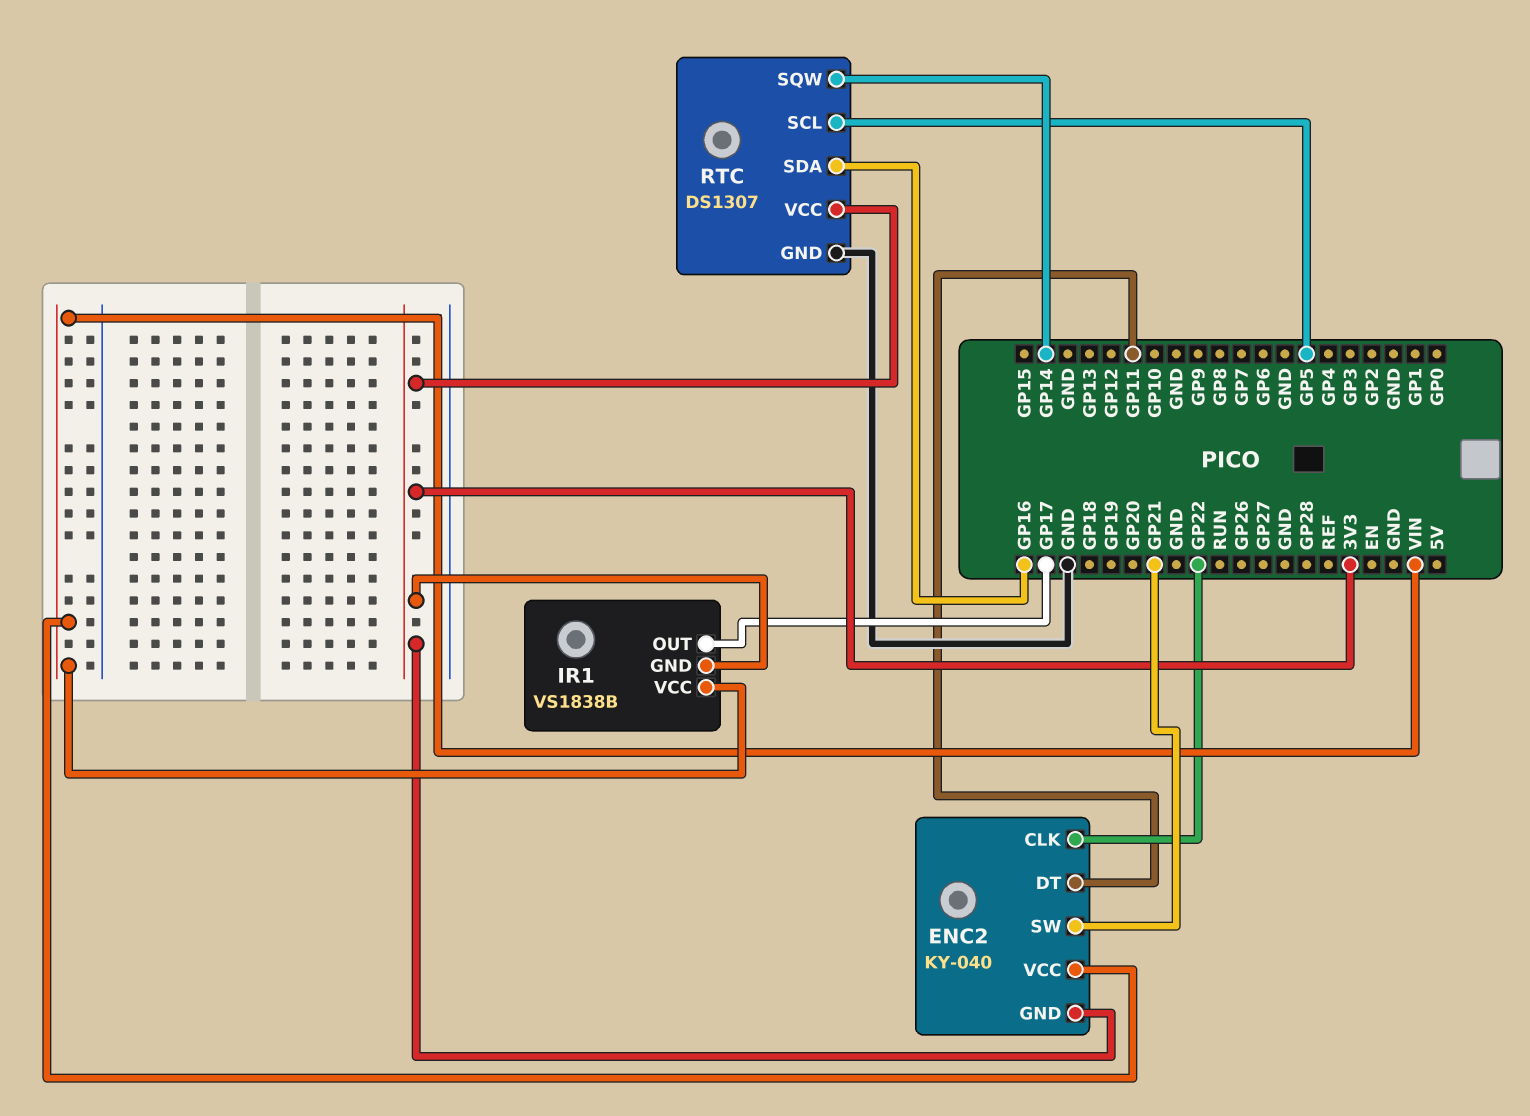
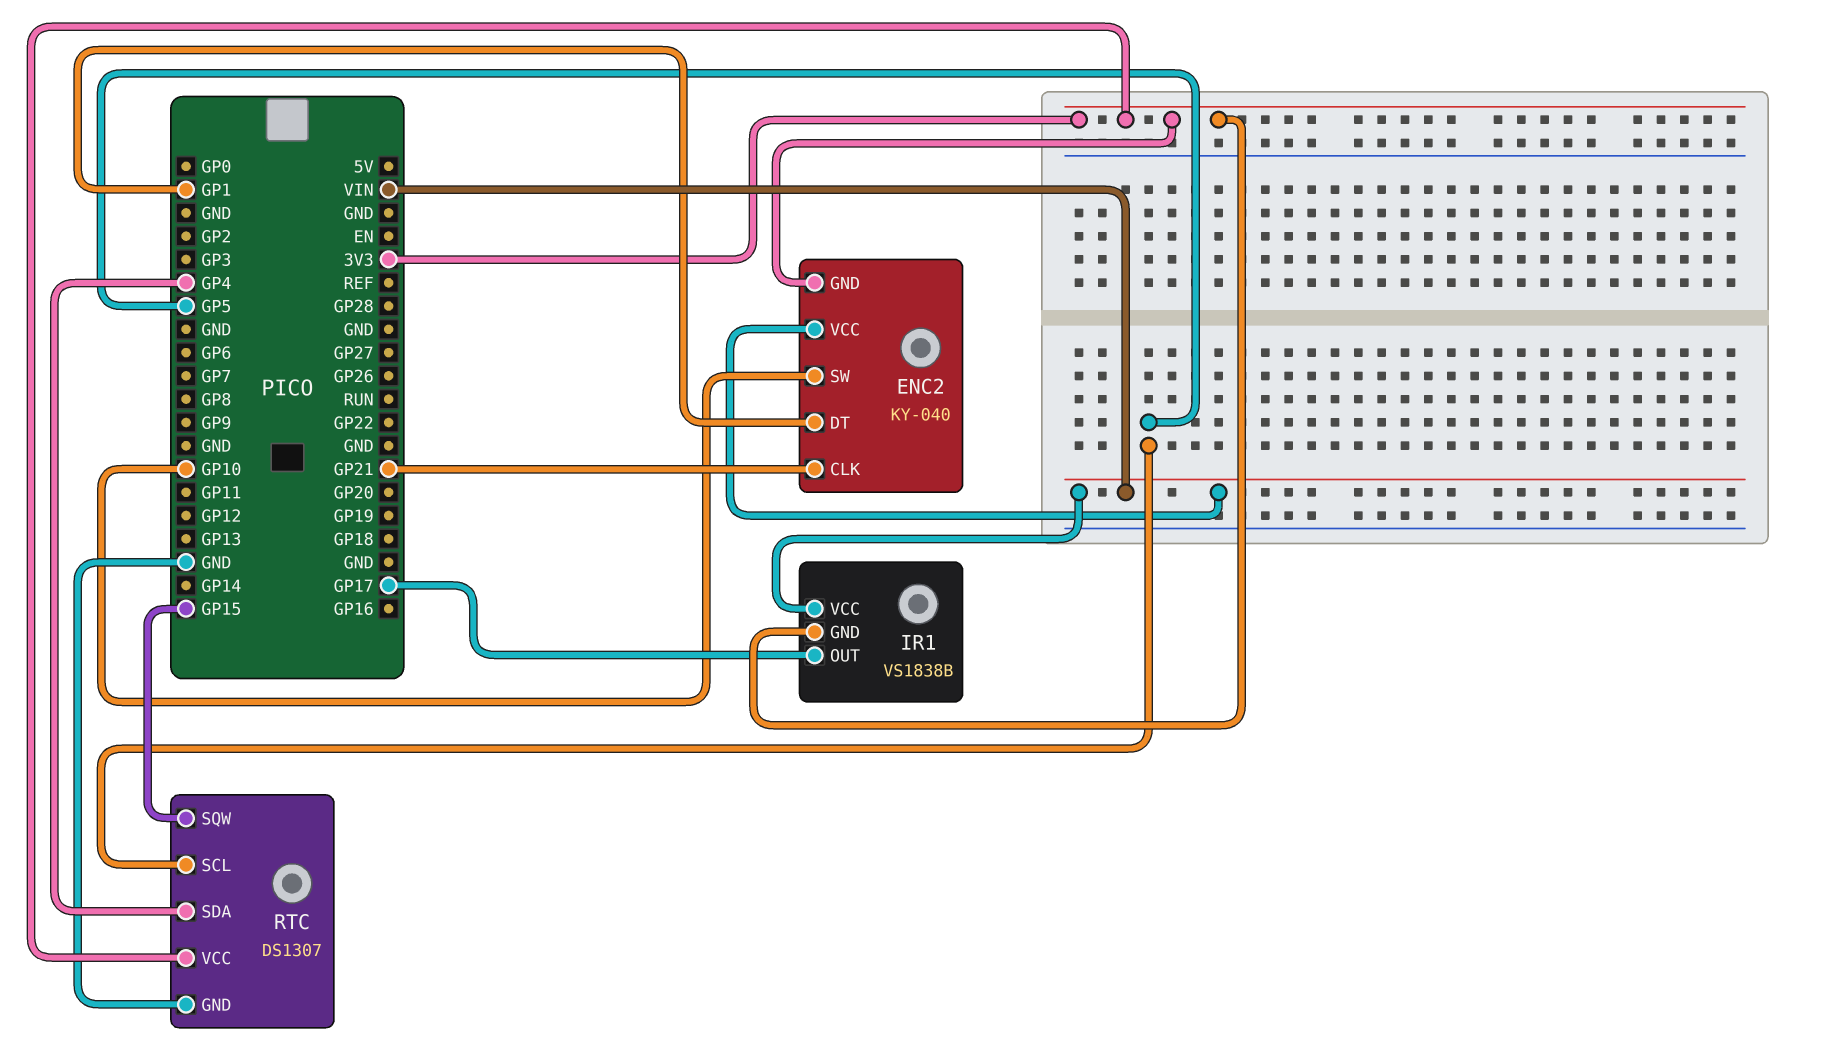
ENC2 pin CLK: GP22 -> GP21
ENC2 pin DT: GP11 -> GP1
ENC2 pin SW: GP21 -> GP10
RTC pin SDA: GP16 -> GP4
RTC pin SQW: GP14 -> GP15

